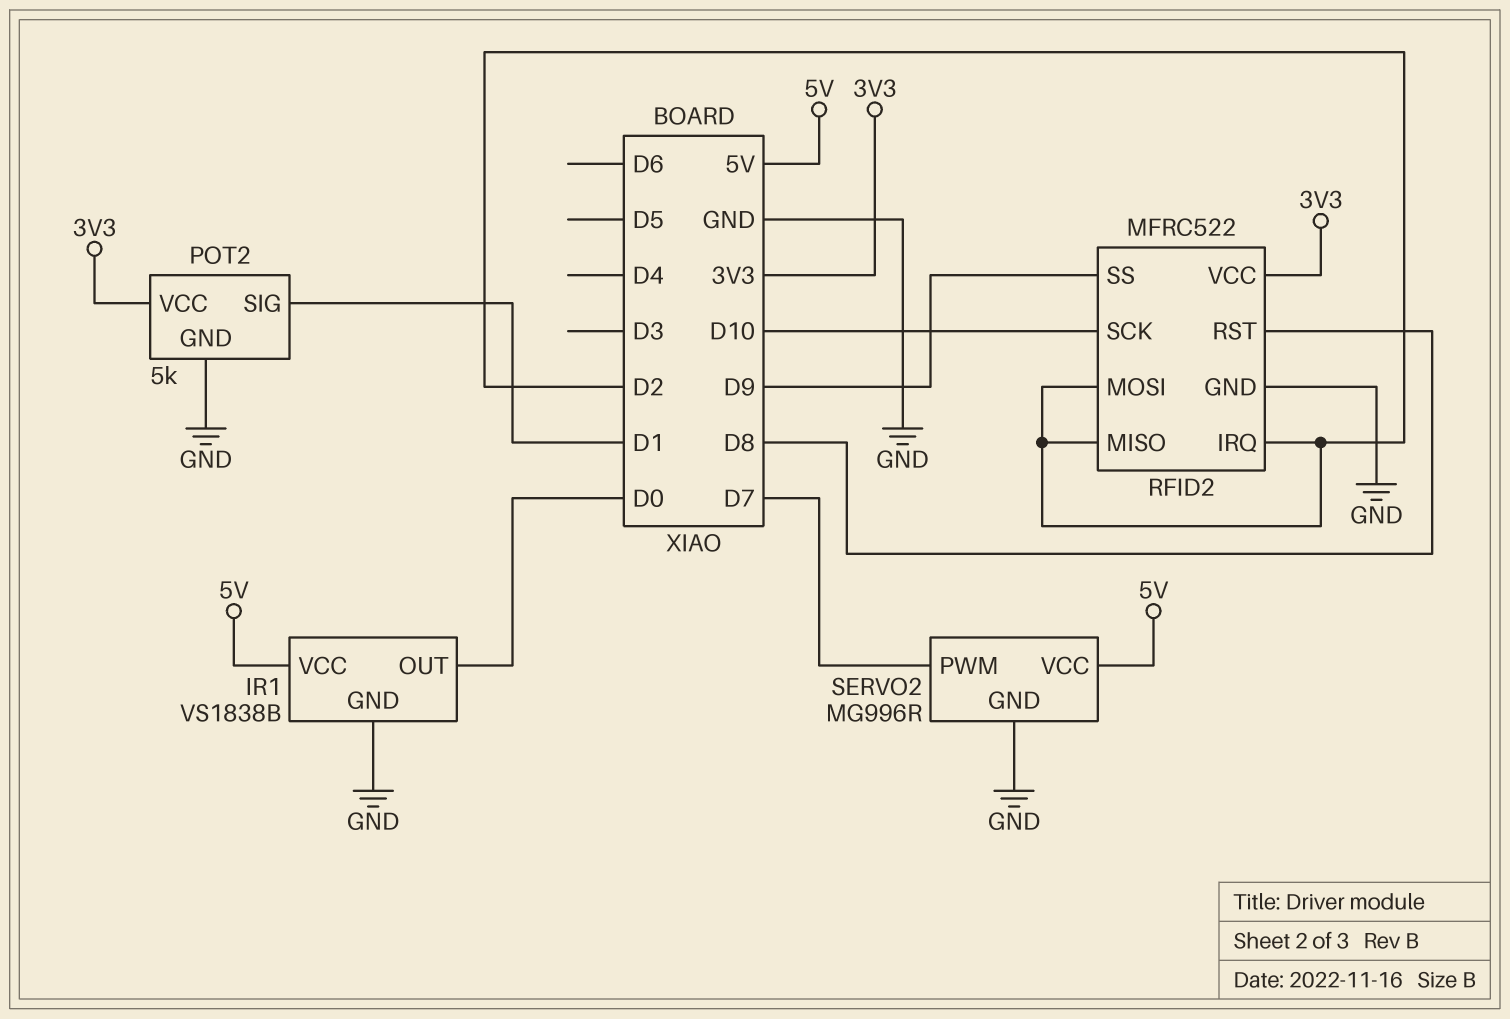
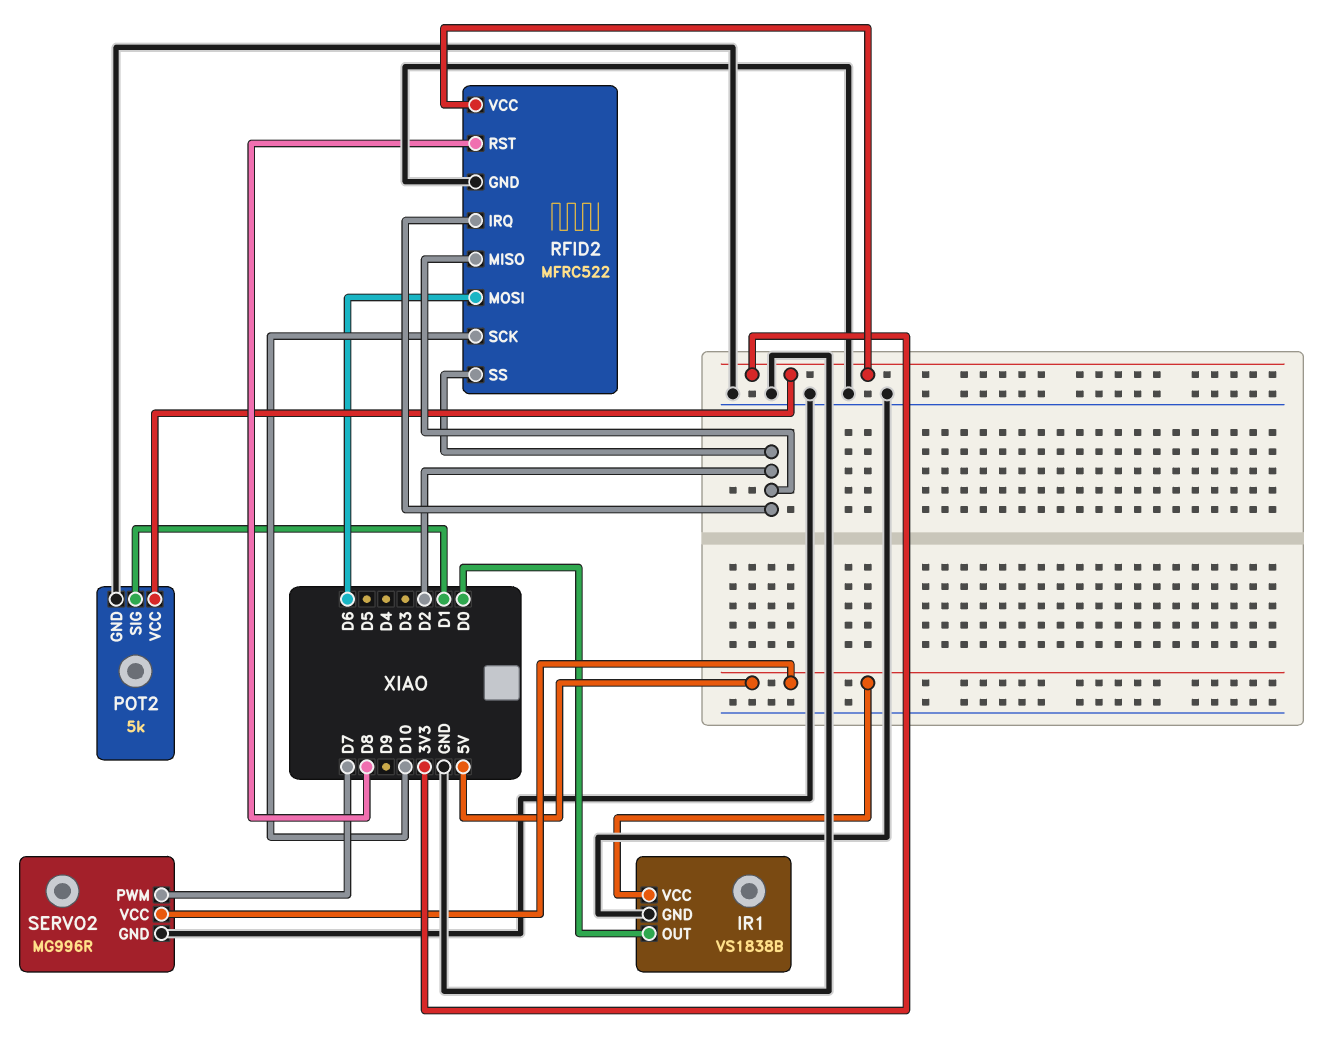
RFID2 pin MOSI: D2 -> D6
RFID2 pin SS: D9 -> D2

